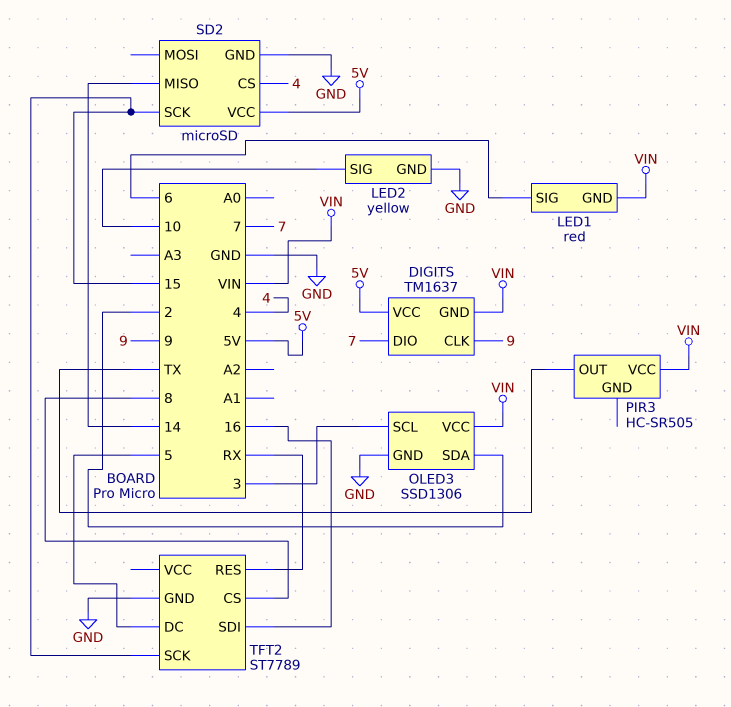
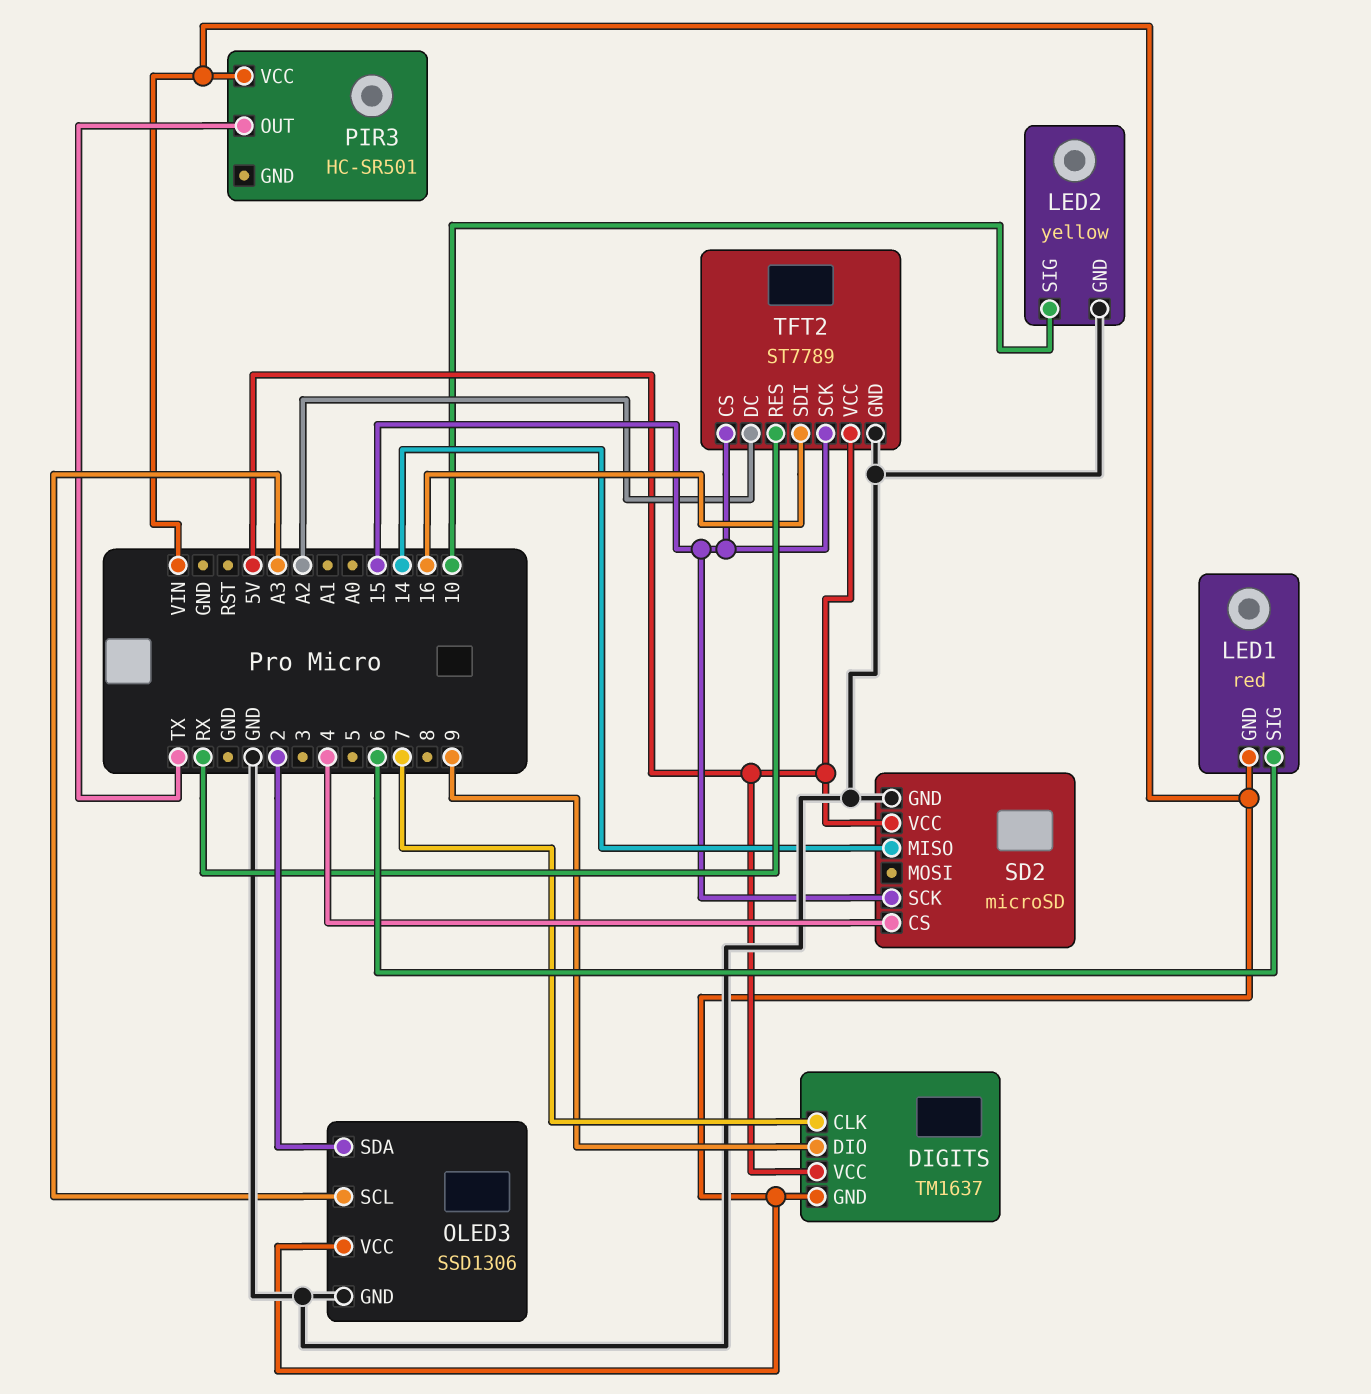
DIGITS pin CLK: 9 -> 7
DIGITS pin DIO: 7 -> 9
OLED3 pin SCL: 3 -> A3
PIR3: HC-SR505 -> HC-SR501
TFT2 pin CS: 8 -> 15
TFT2 pin DC: 5 -> A2
TFT2 pin VCC: none -> 5V

